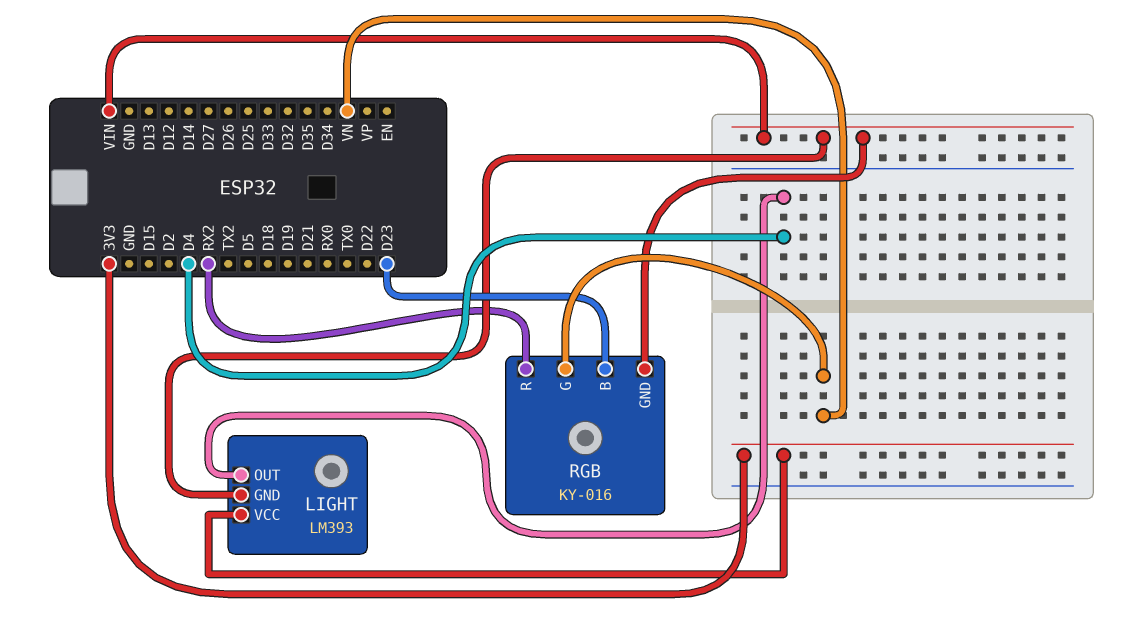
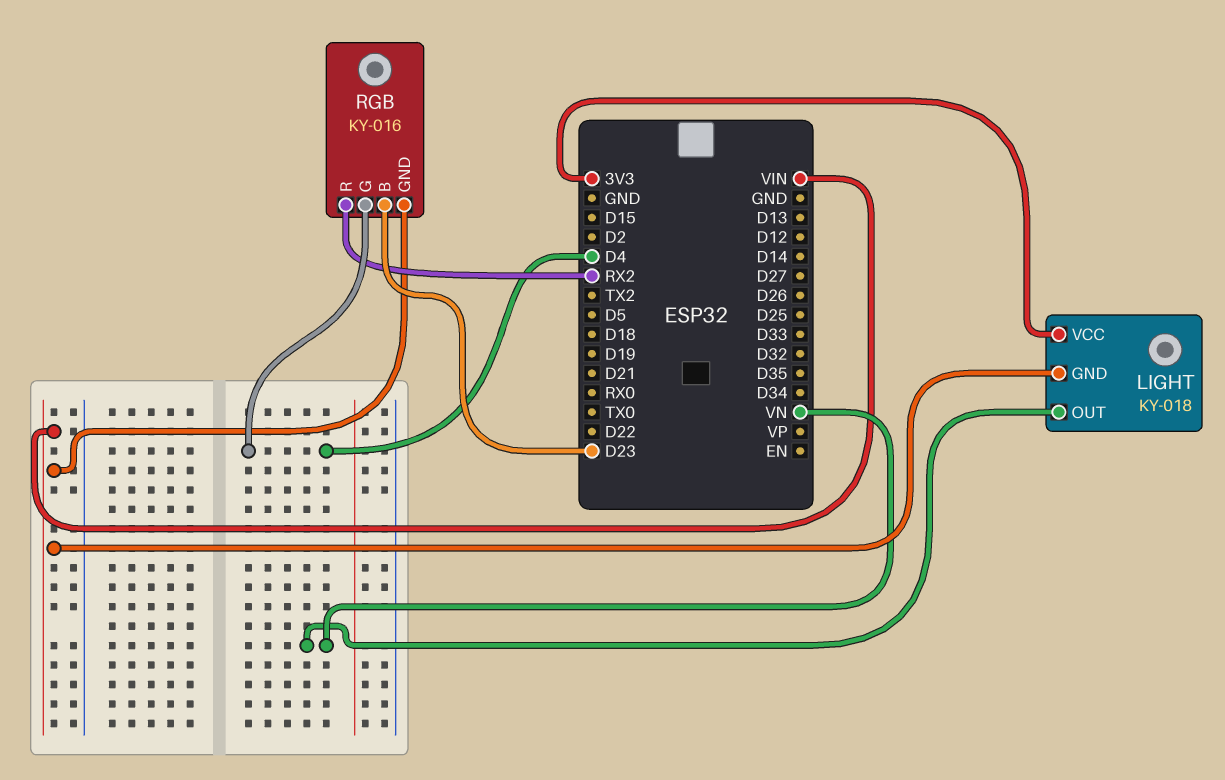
LIGHT: LM393 -> KY-018
LIGHT pin OUT: D4 -> VN
RGB pin G: VN -> D4

